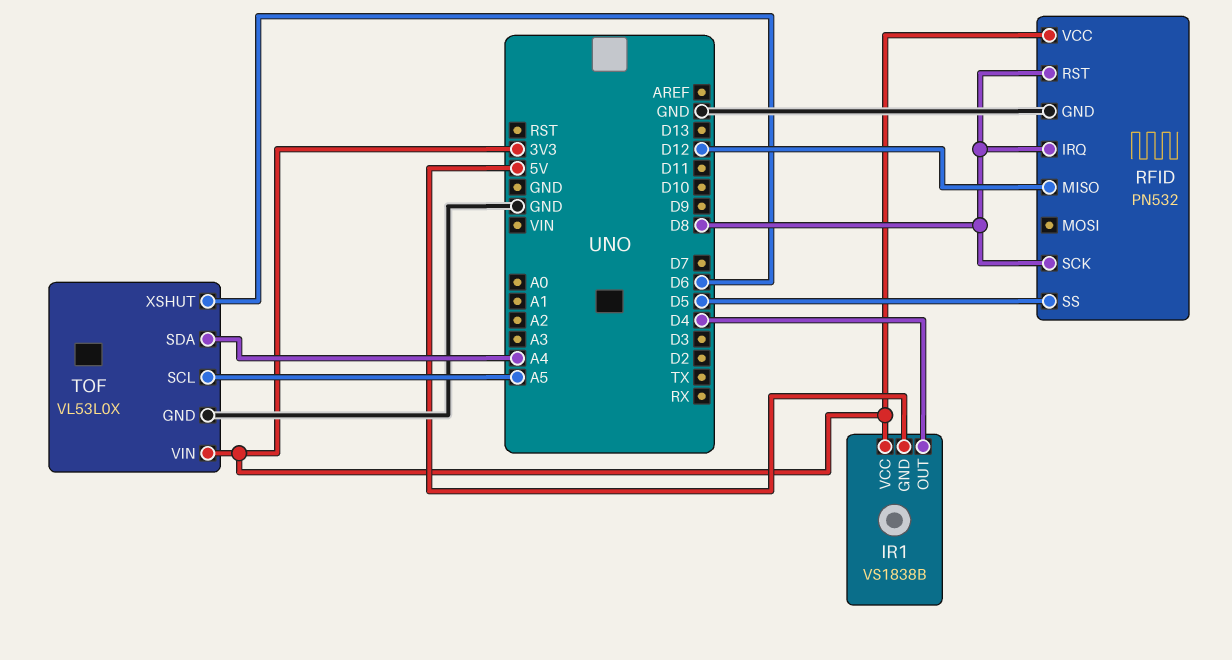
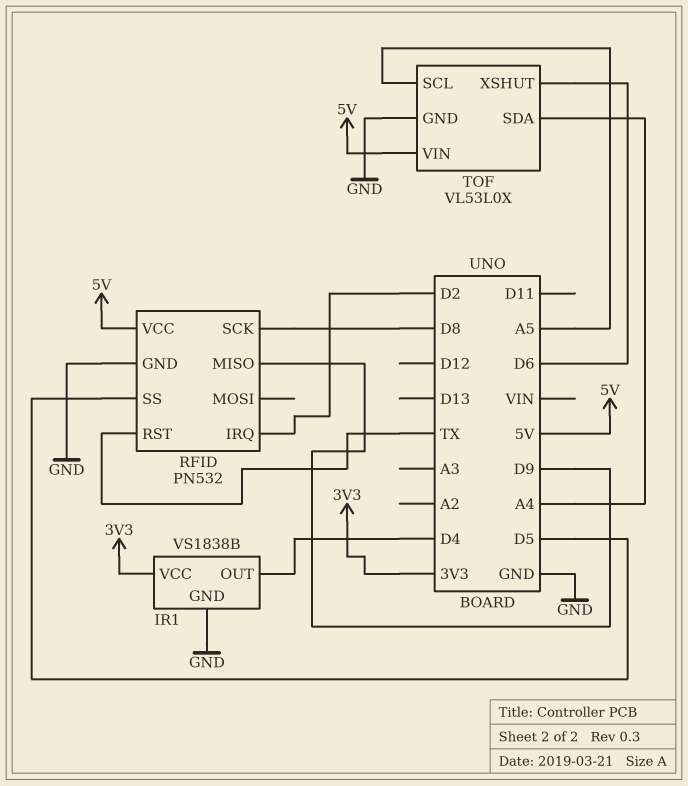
IR1 pin GND: 5V -> GND
RFID pin IRQ: D8 -> D2
RFID pin MISO: D12 -> D9
RFID pin RST: D8 -> TX
RFID pin VCC: 3V3 -> 5V
TOF pin VIN: 3V3 -> 5V

